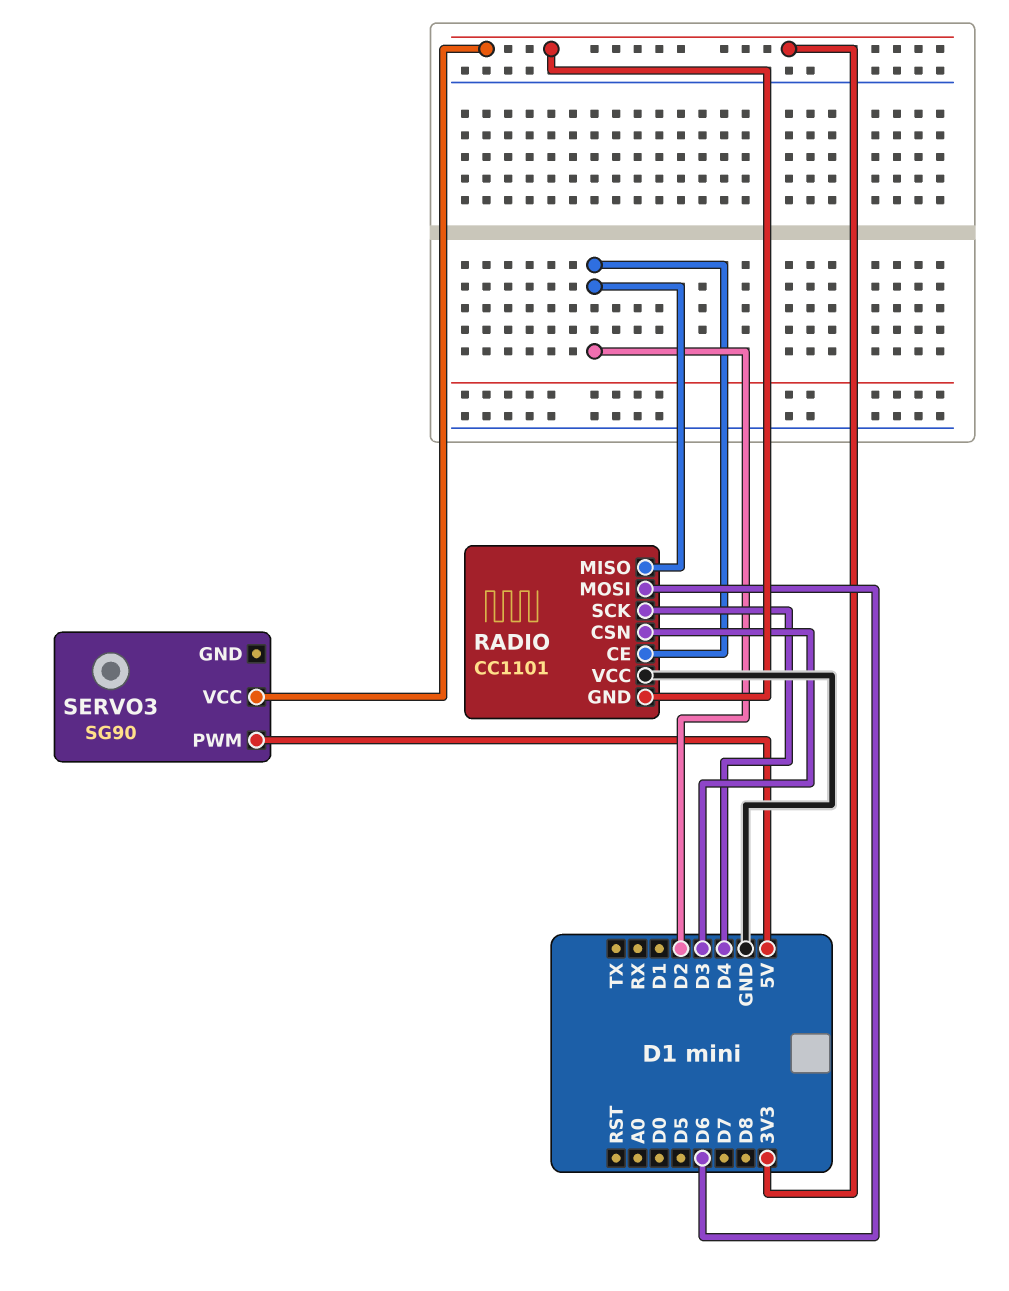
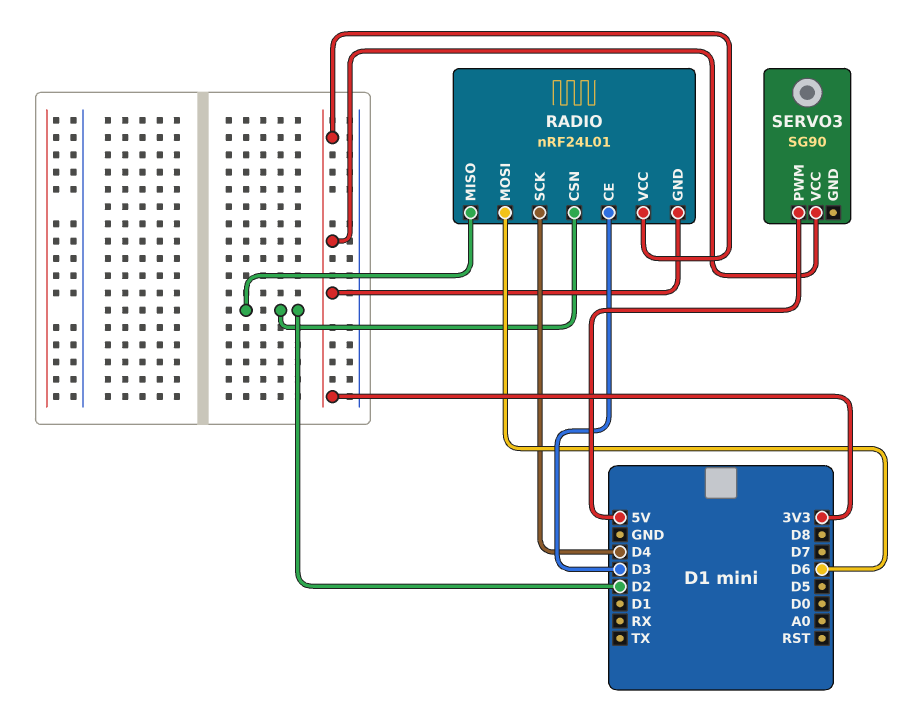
RADIO: CC1101 -> nRF24L01
RADIO pin CE: D2 -> D3
RADIO pin CSN: D3 -> D2
RADIO pin VCC: GND -> 3V3

